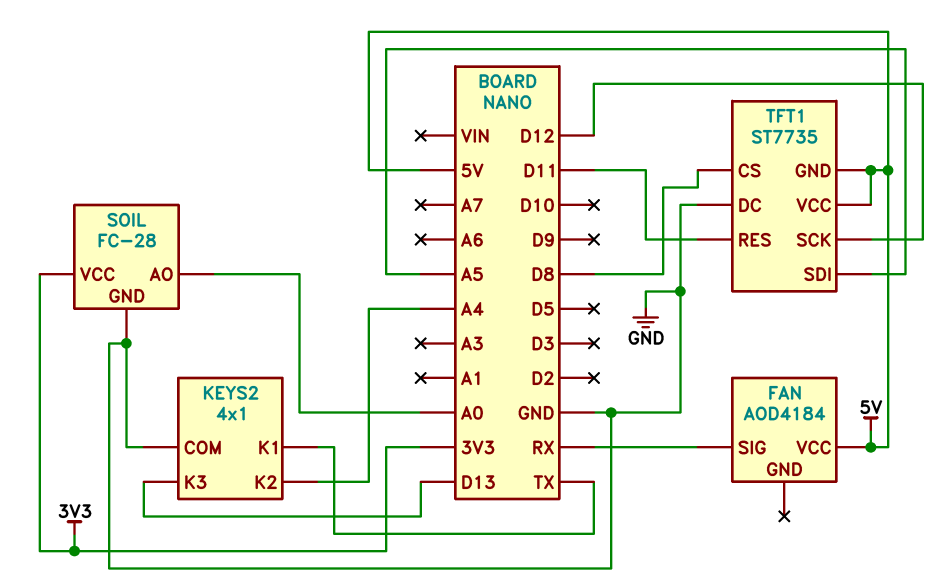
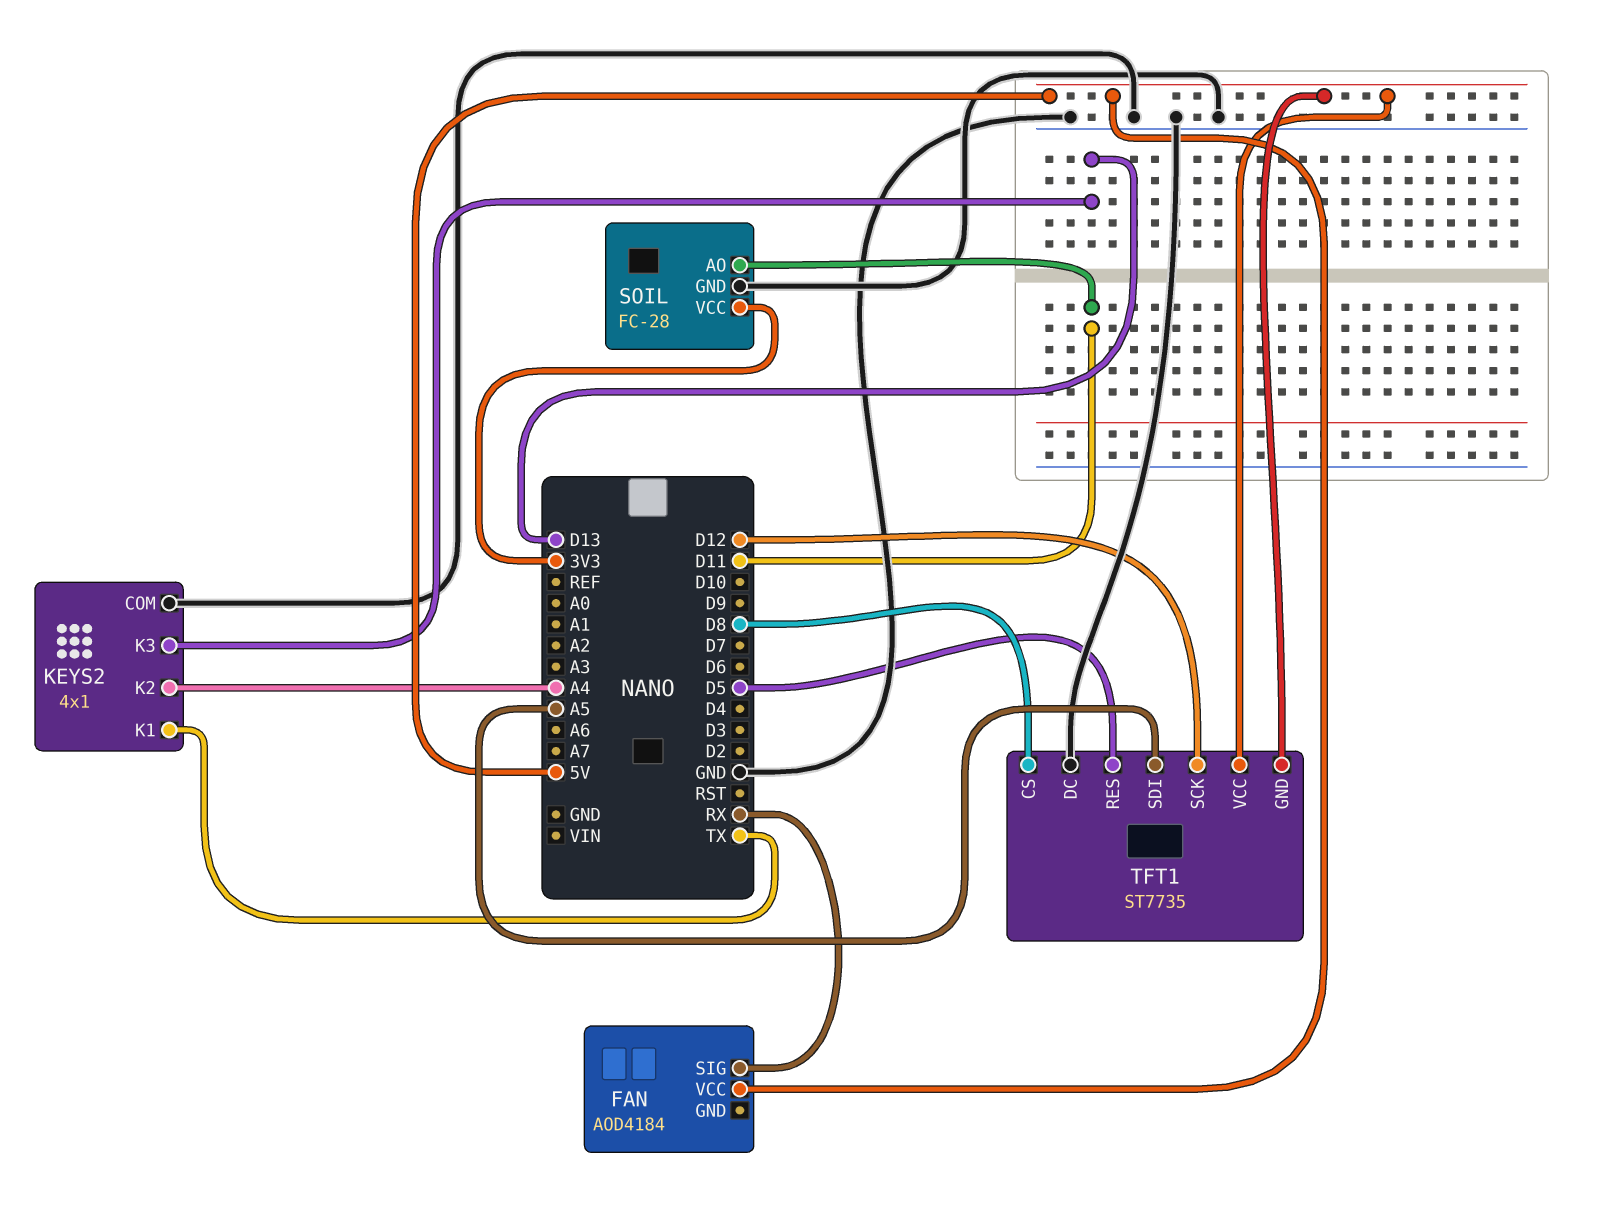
SOIL pin AO: A0 -> D11
TFT1 pin RES: D11 -> D5

